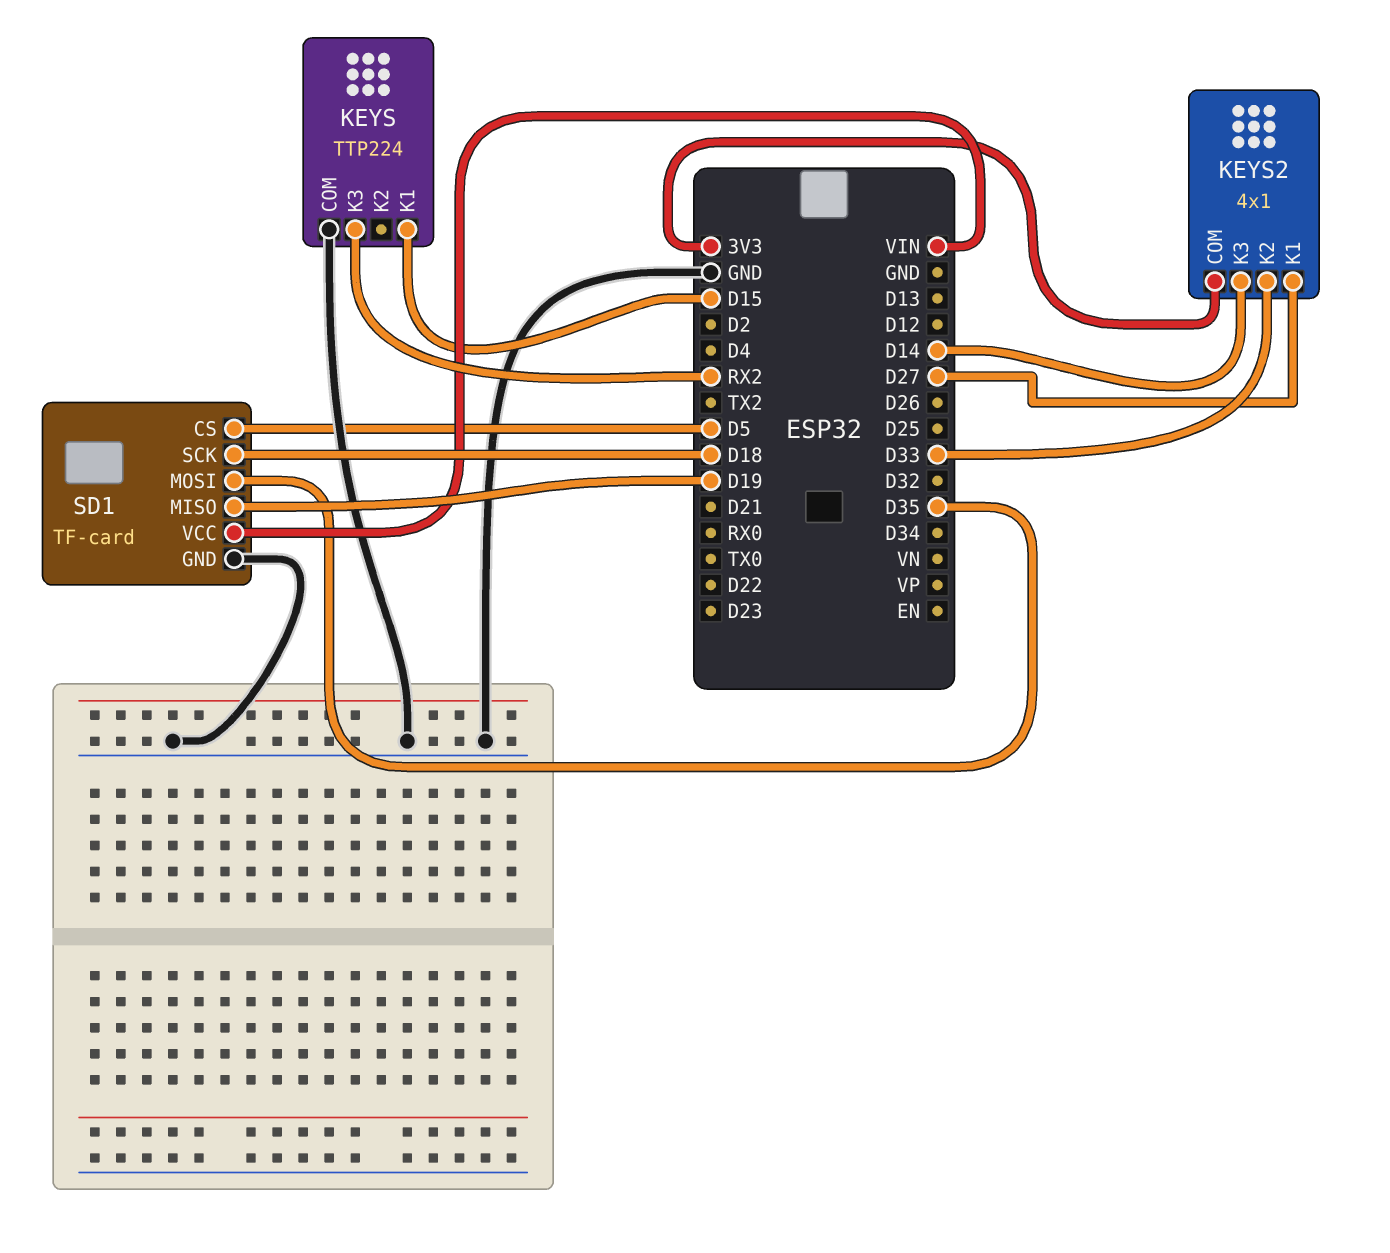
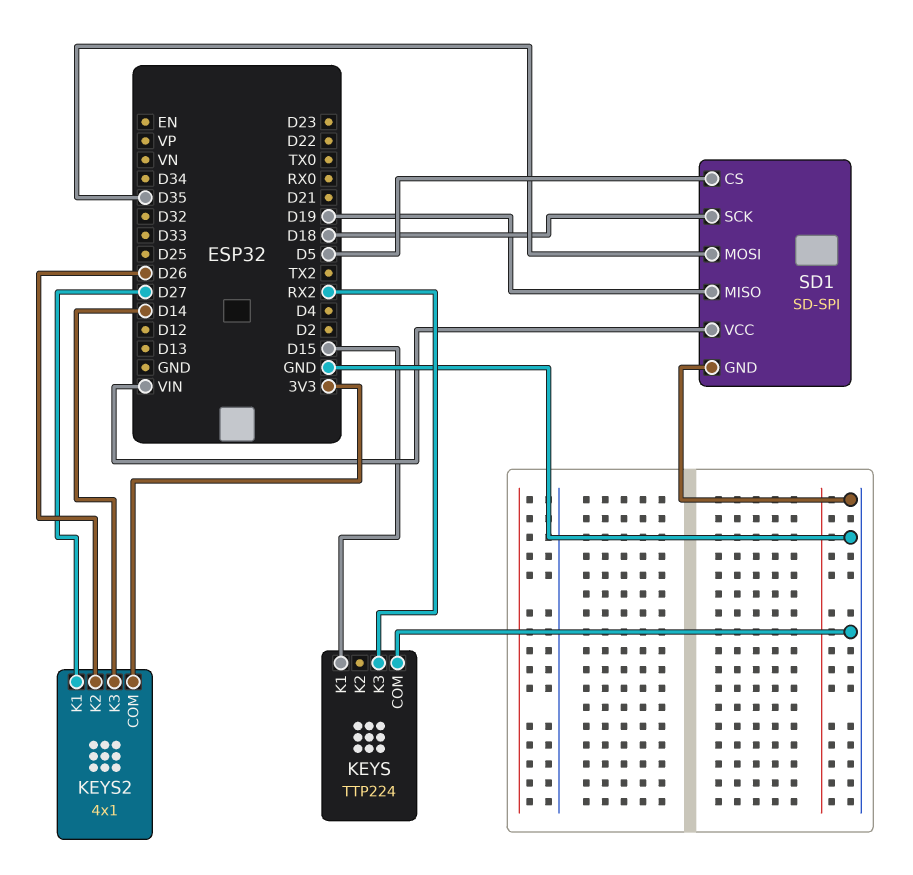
KEYS2 pin K2: D33 -> D26
SD1: TF-card -> SD-SPI

